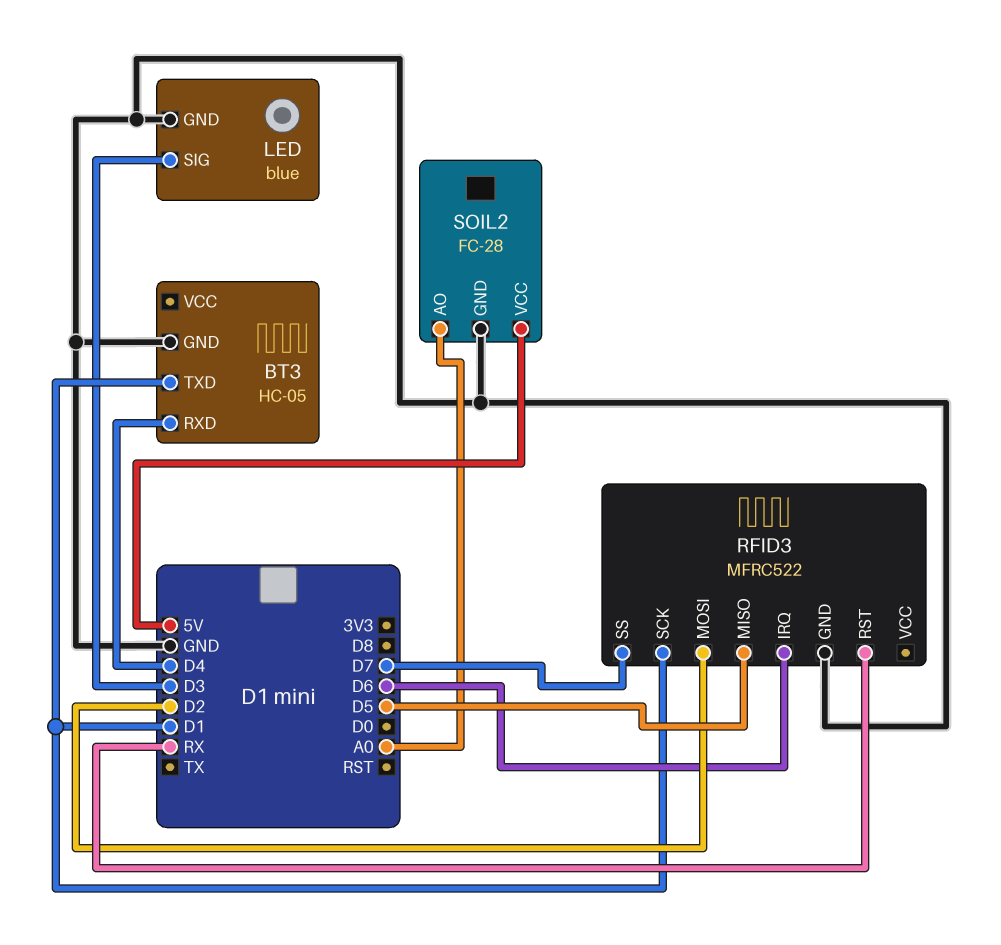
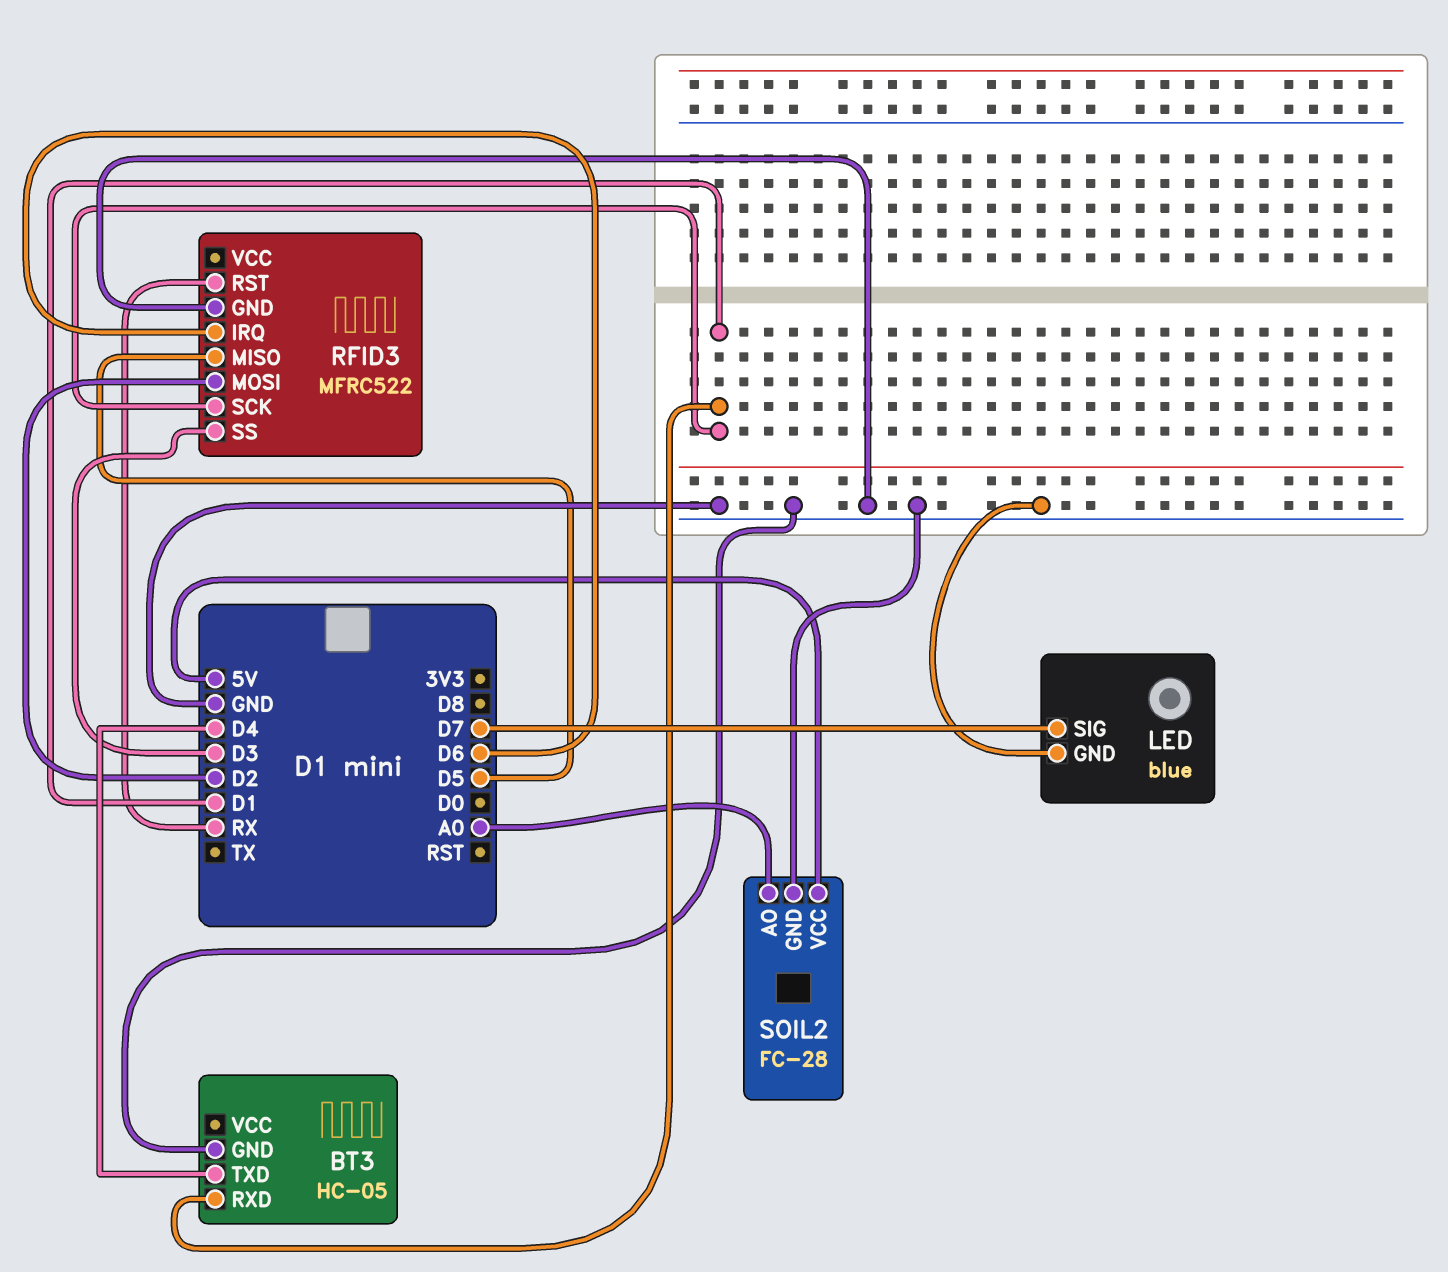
BT3 pin RXD: D4 -> D1
BT3 pin TXD: D1 -> D4
LED pin SIG: D3 -> D7
RFID3 pin SS: D7 -> D3

